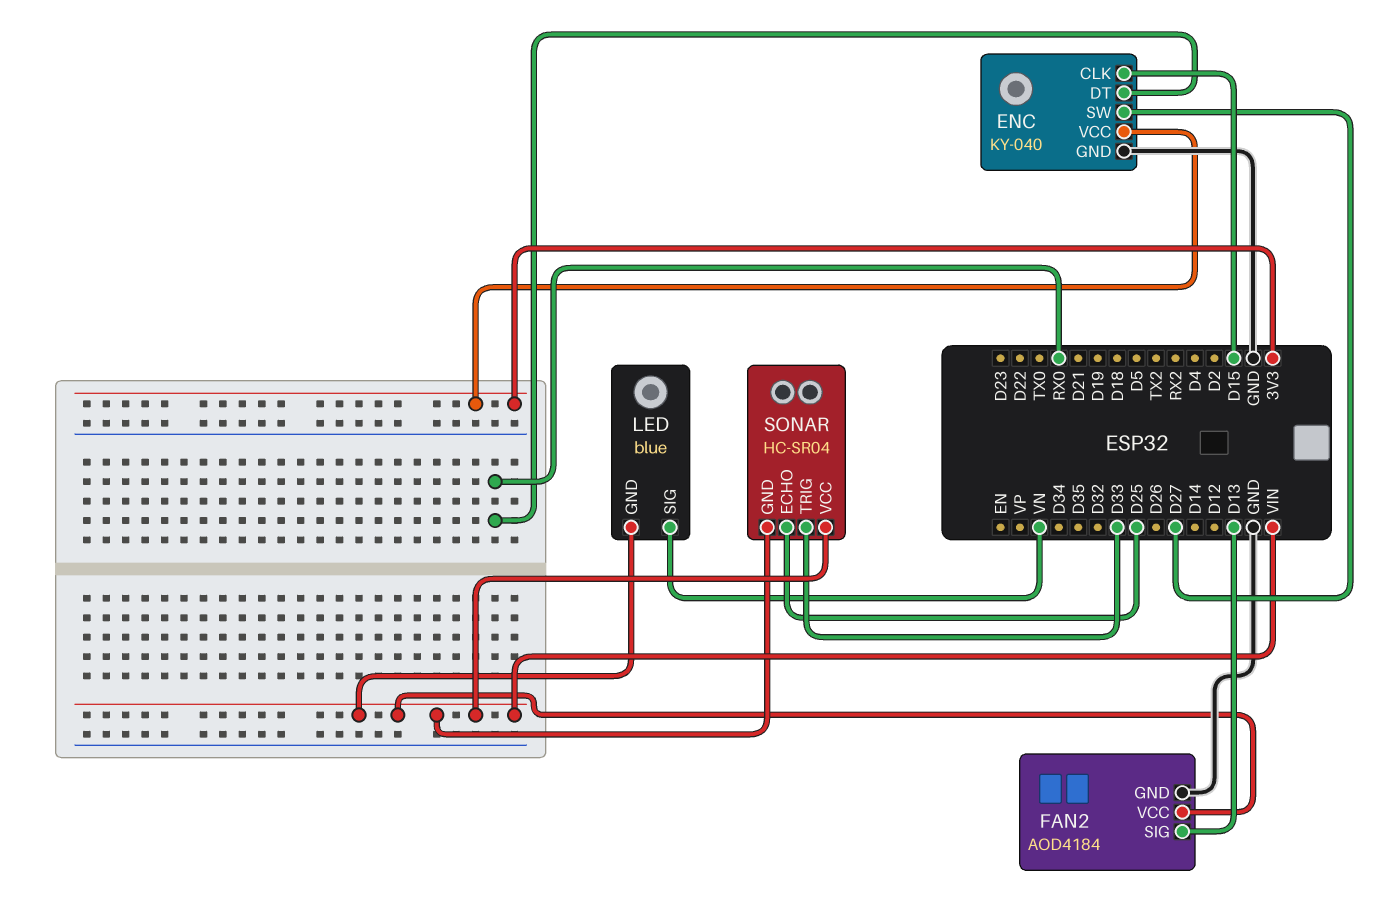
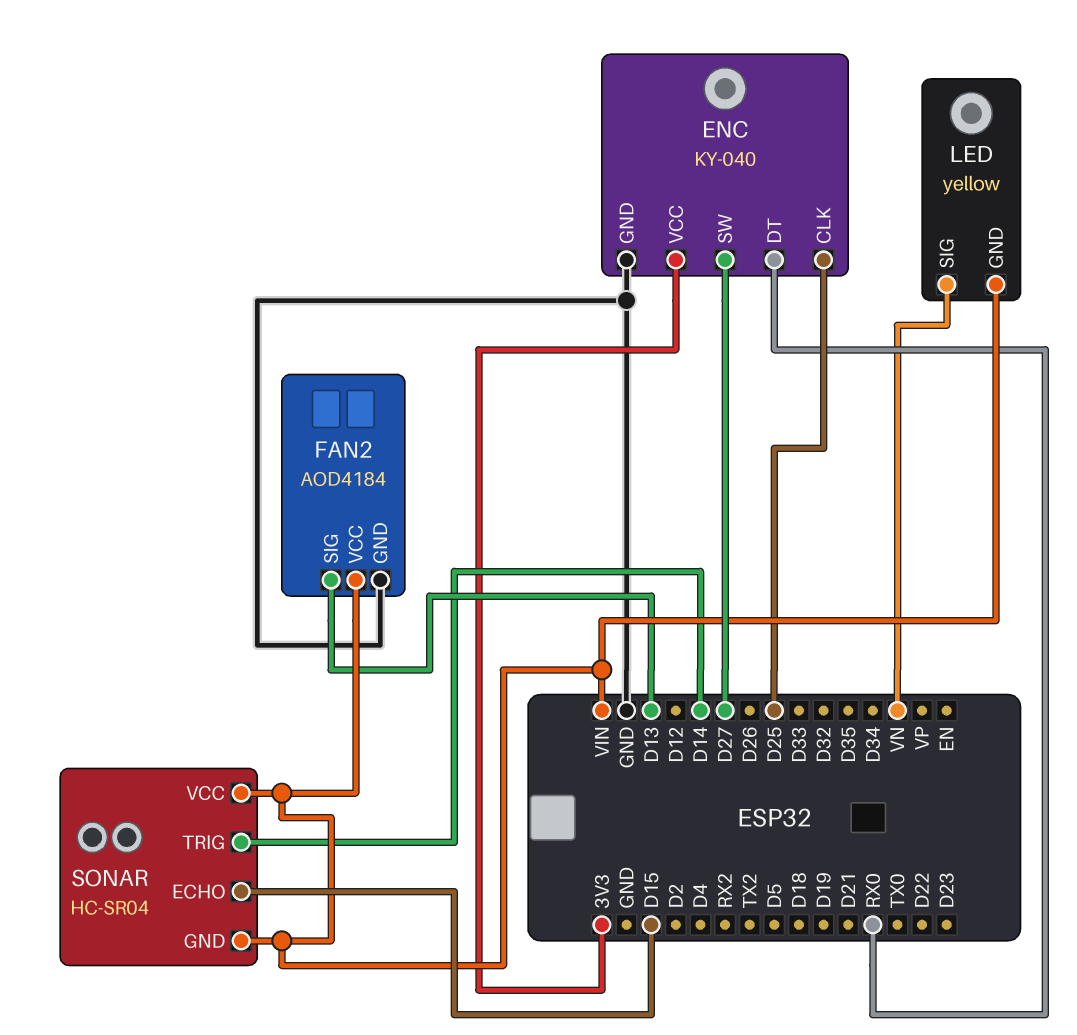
ENC pin CLK: D15 -> D25
LED: blue -> yellow
SONAR pin ECHO: D25 -> D15
SONAR pin TRIG: D33 -> D14

